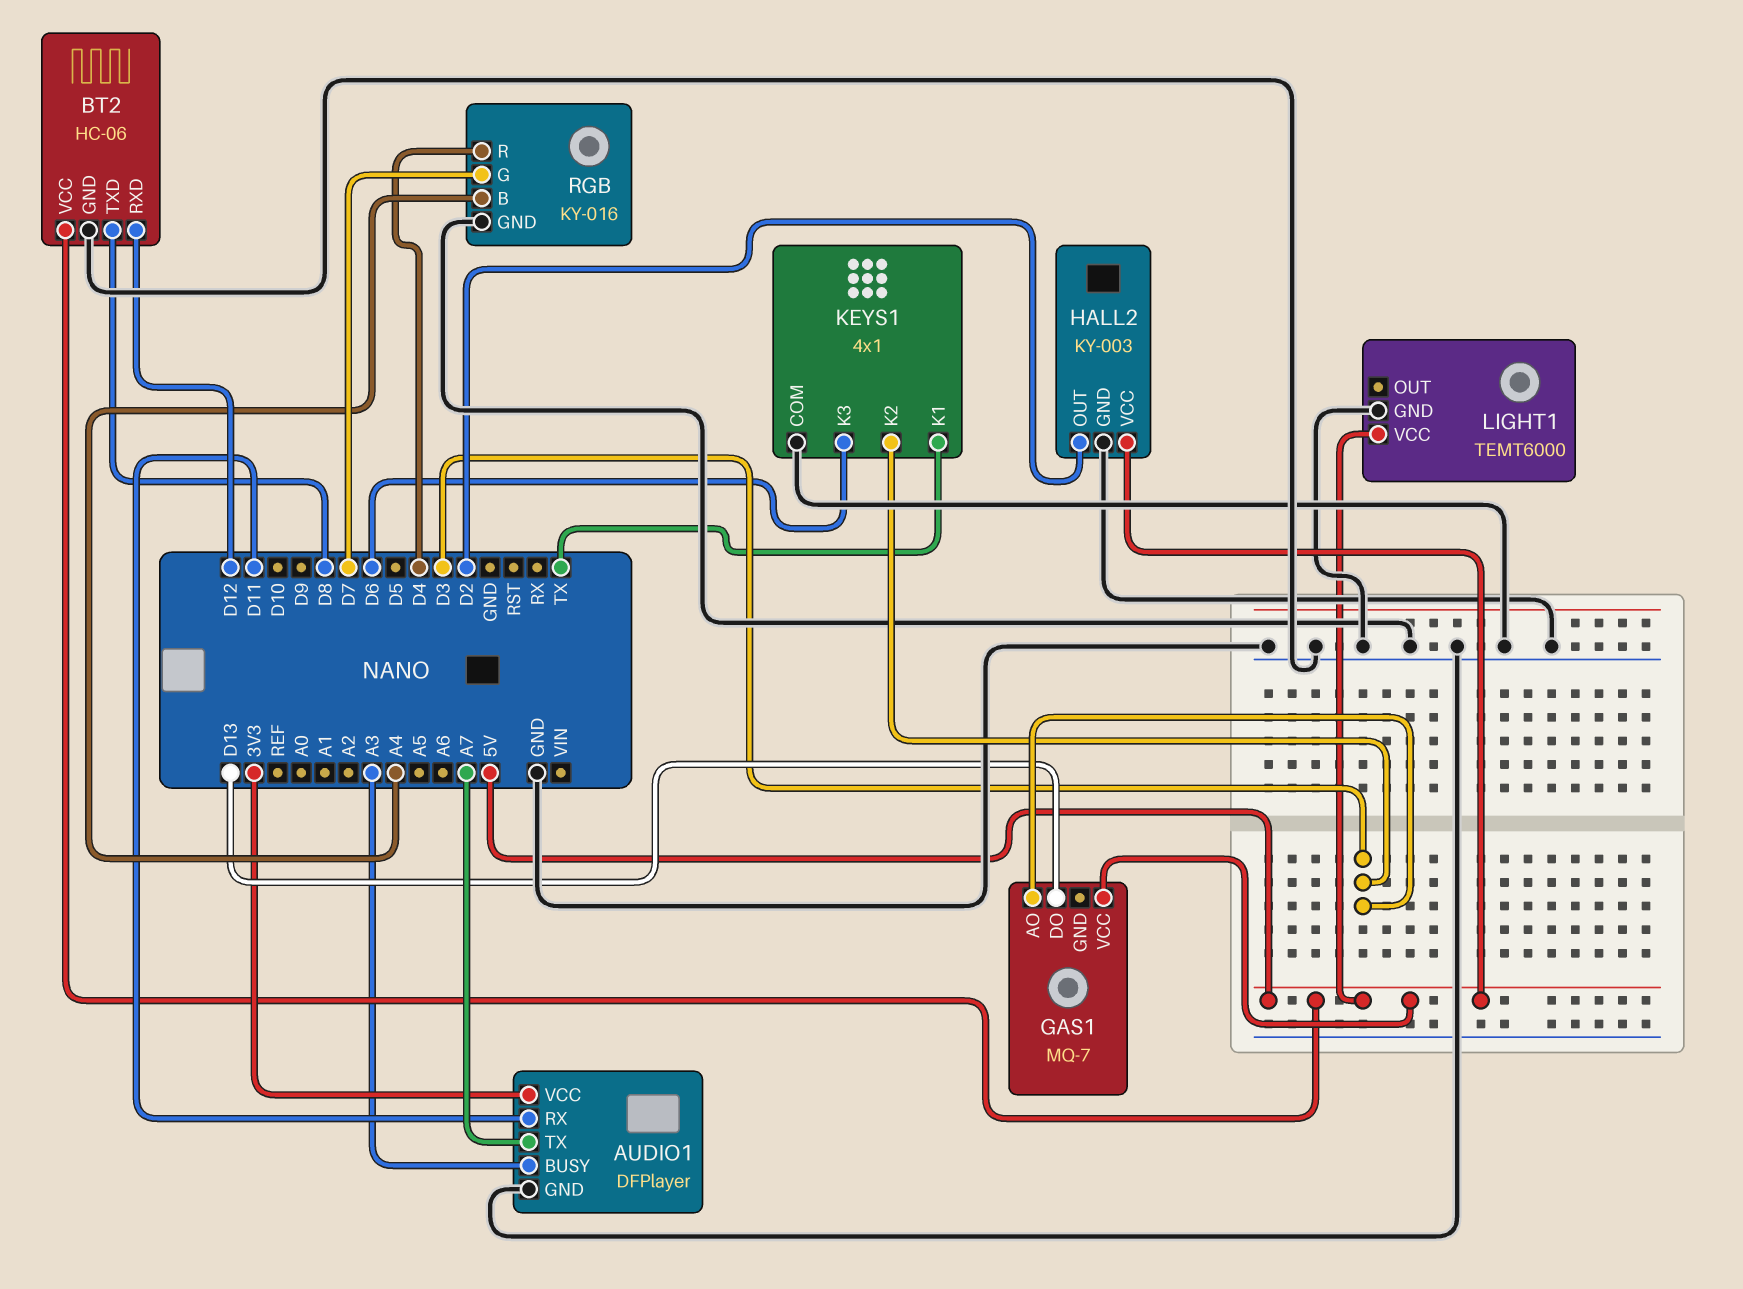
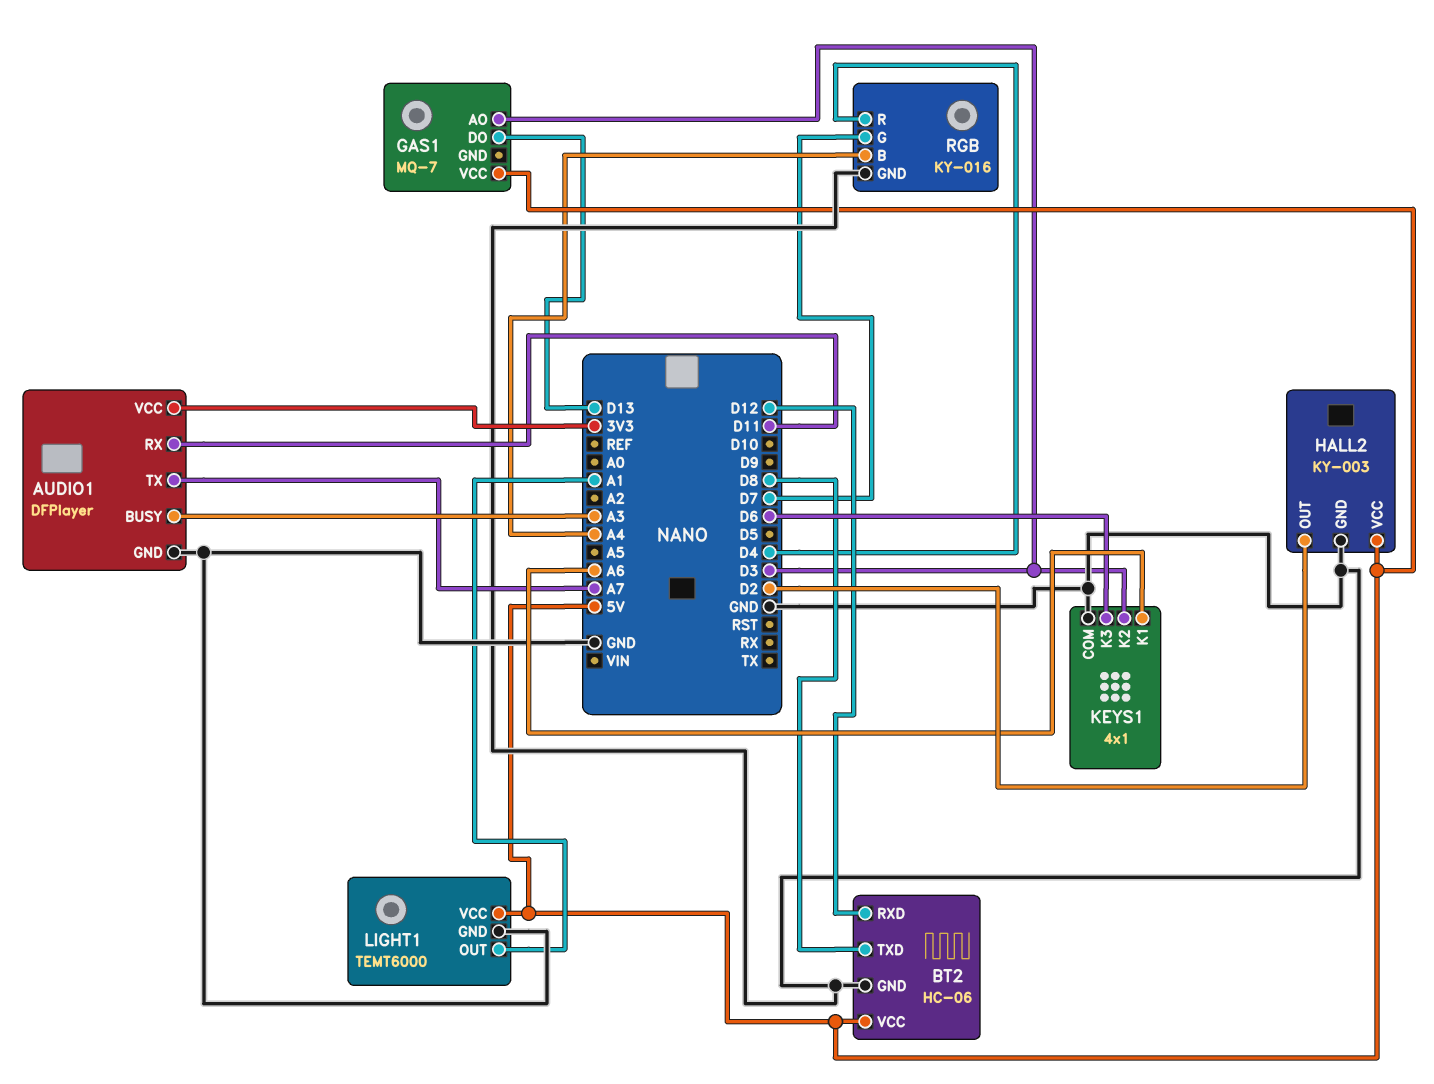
KEYS1 pin K1: TX -> A6
LIGHT1 pin OUT: none -> A1

